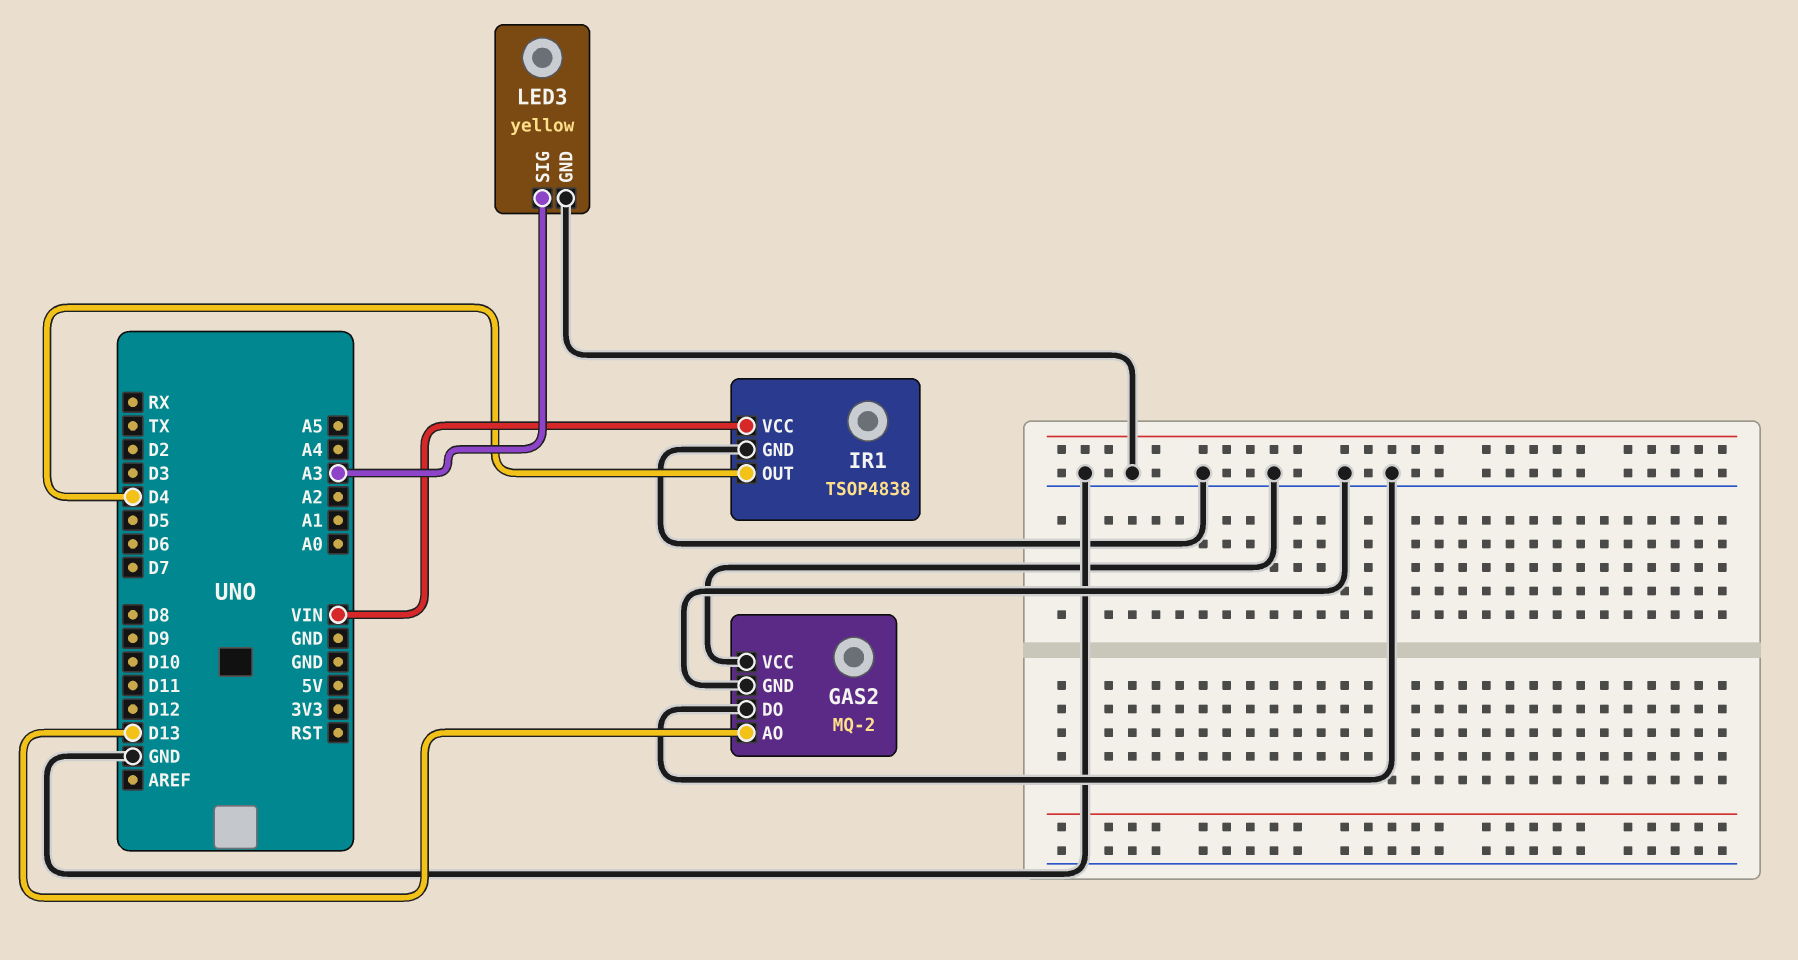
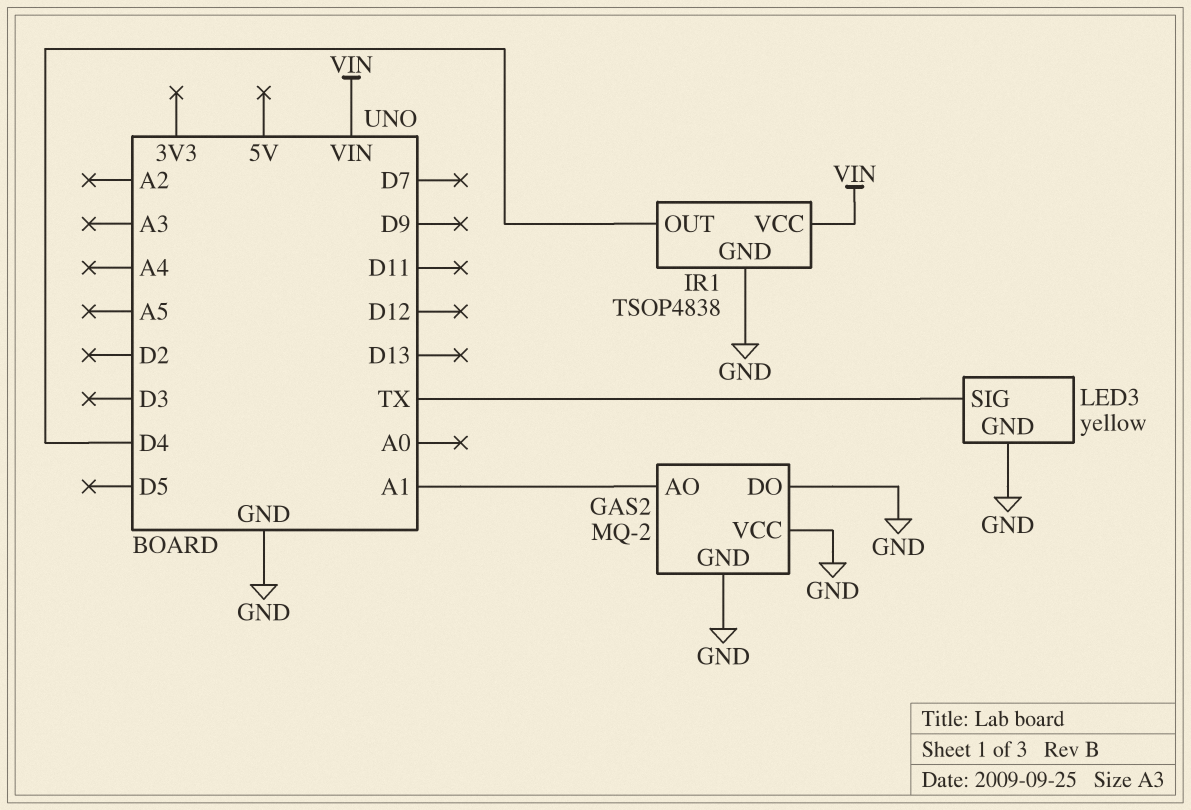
GAS2 pin AO: D13 -> A1
LED3 pin SIG: A3 -> TX

